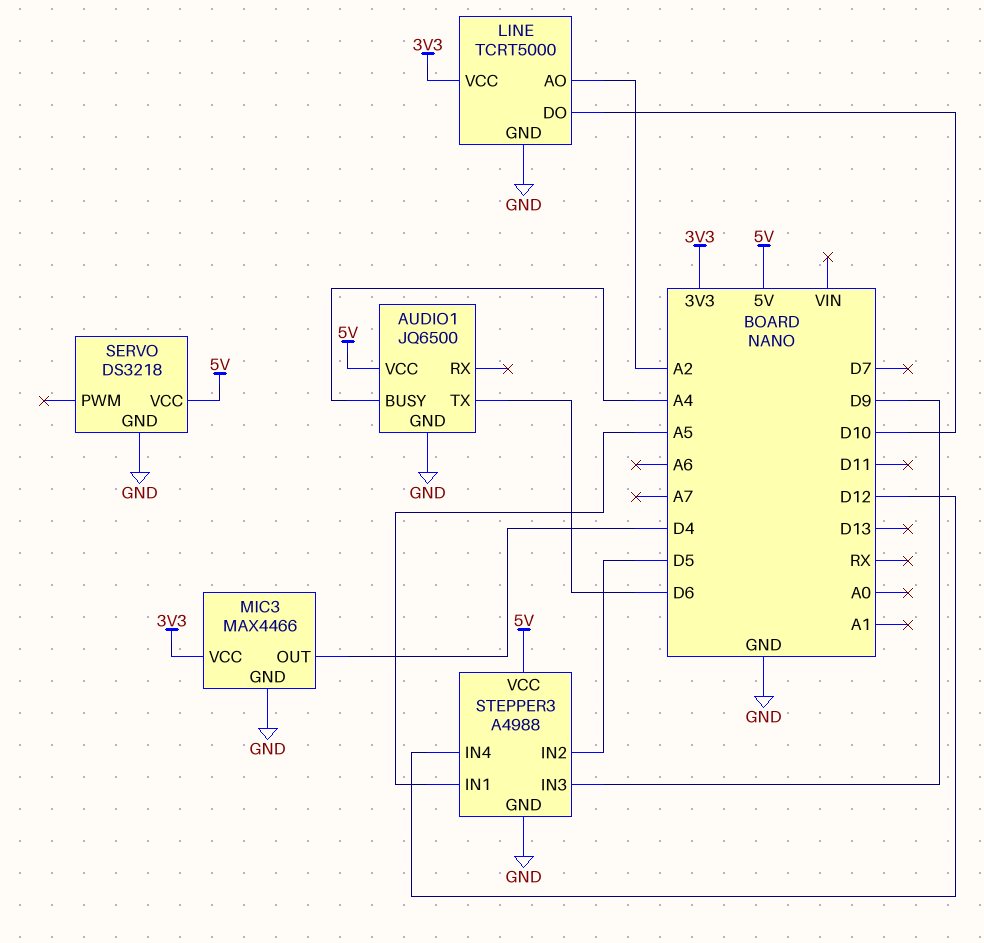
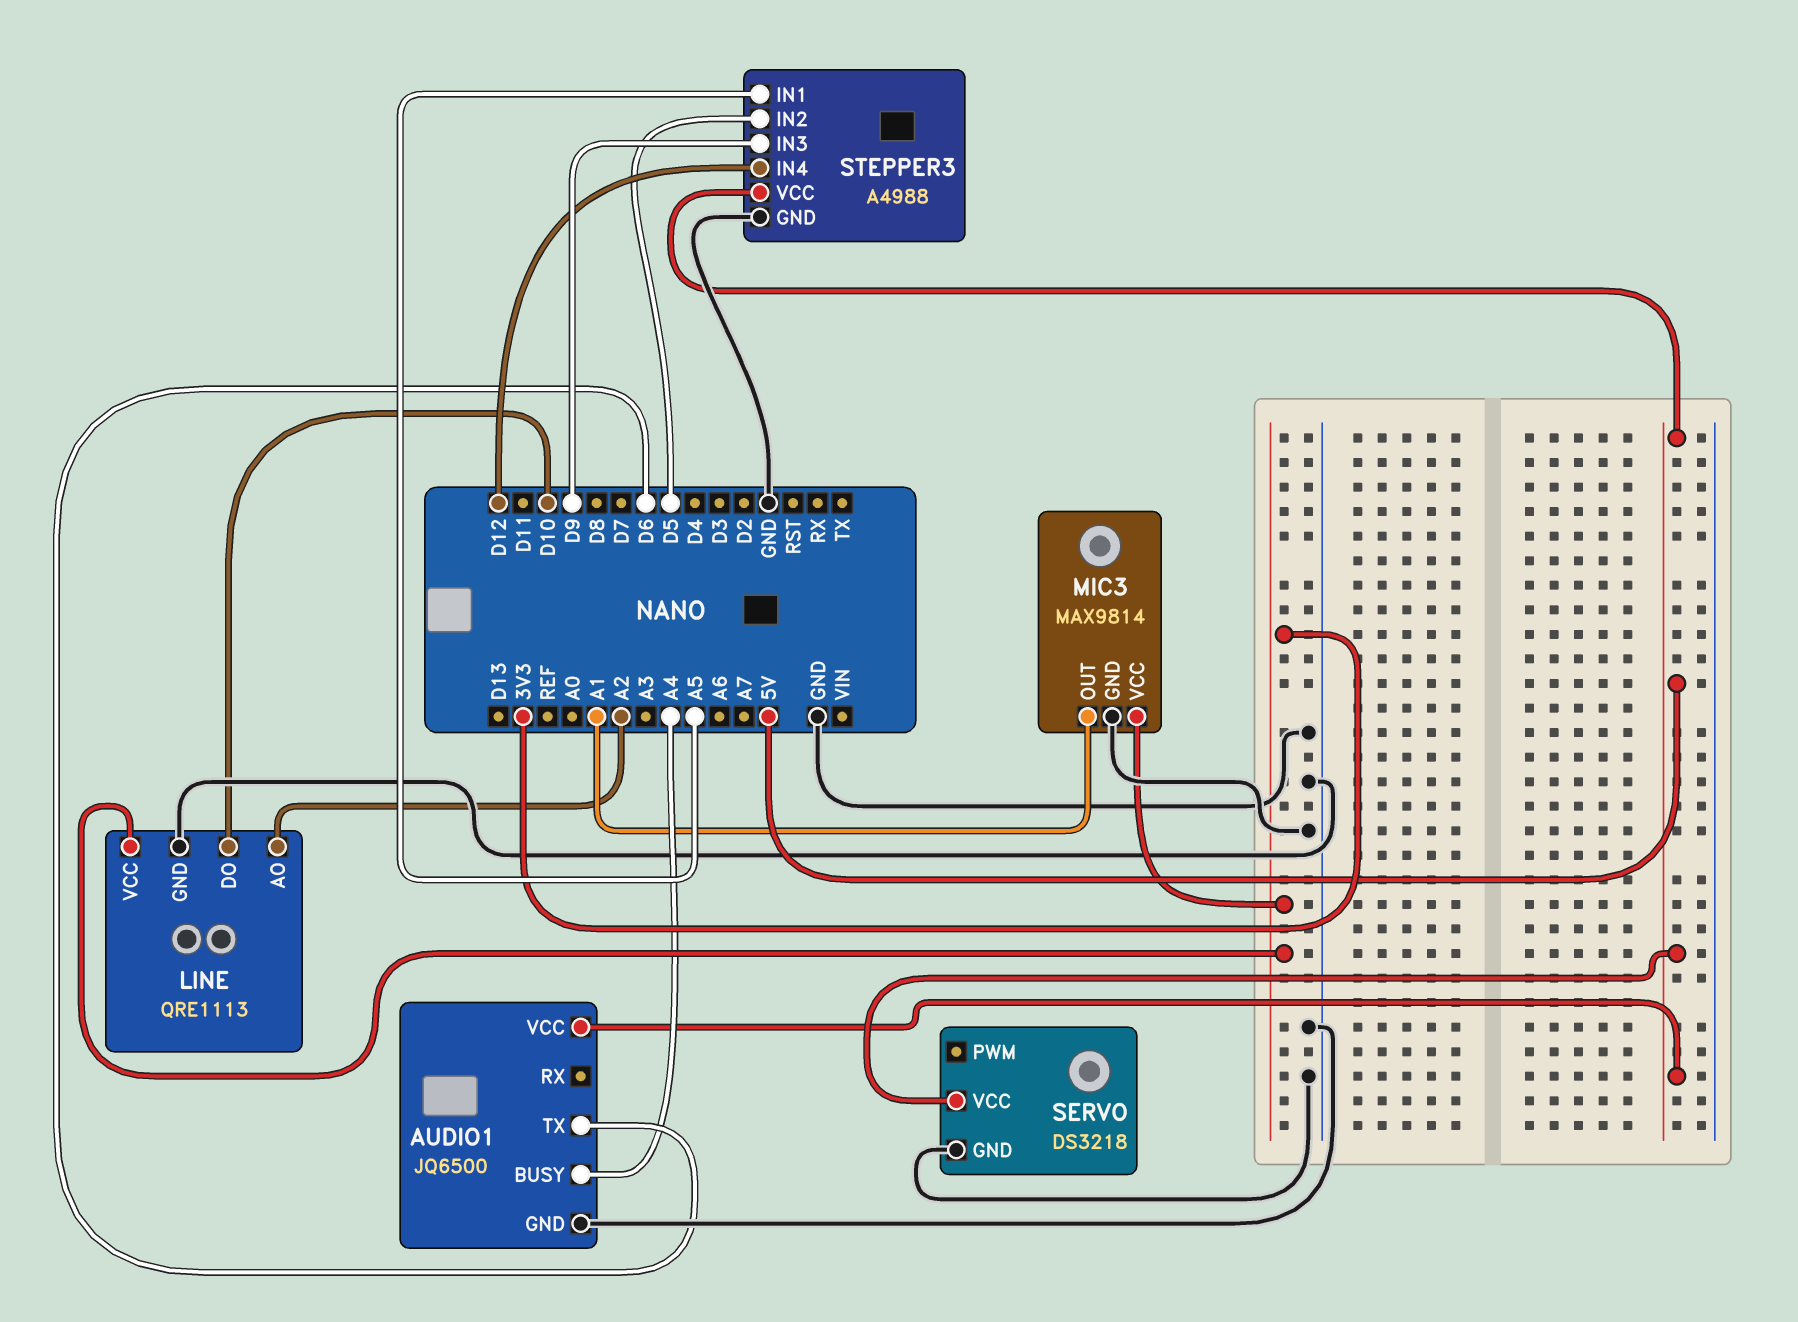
LINE: TCRT5000 -> QRE1113
MIC3: MAX4466 -> MAX9814
MIC3 pin OUT: D4 -> A1

